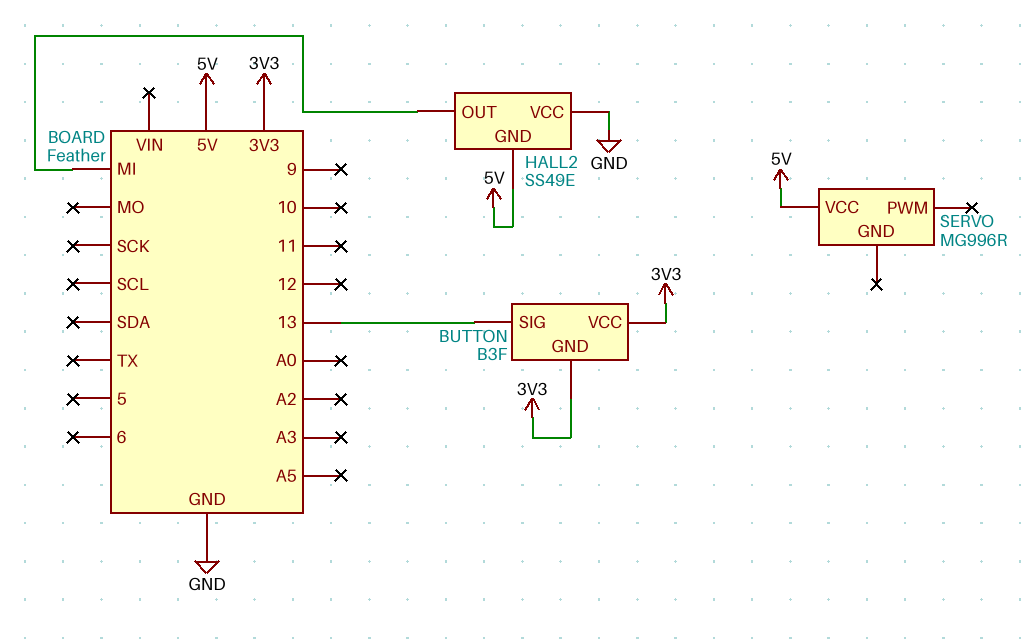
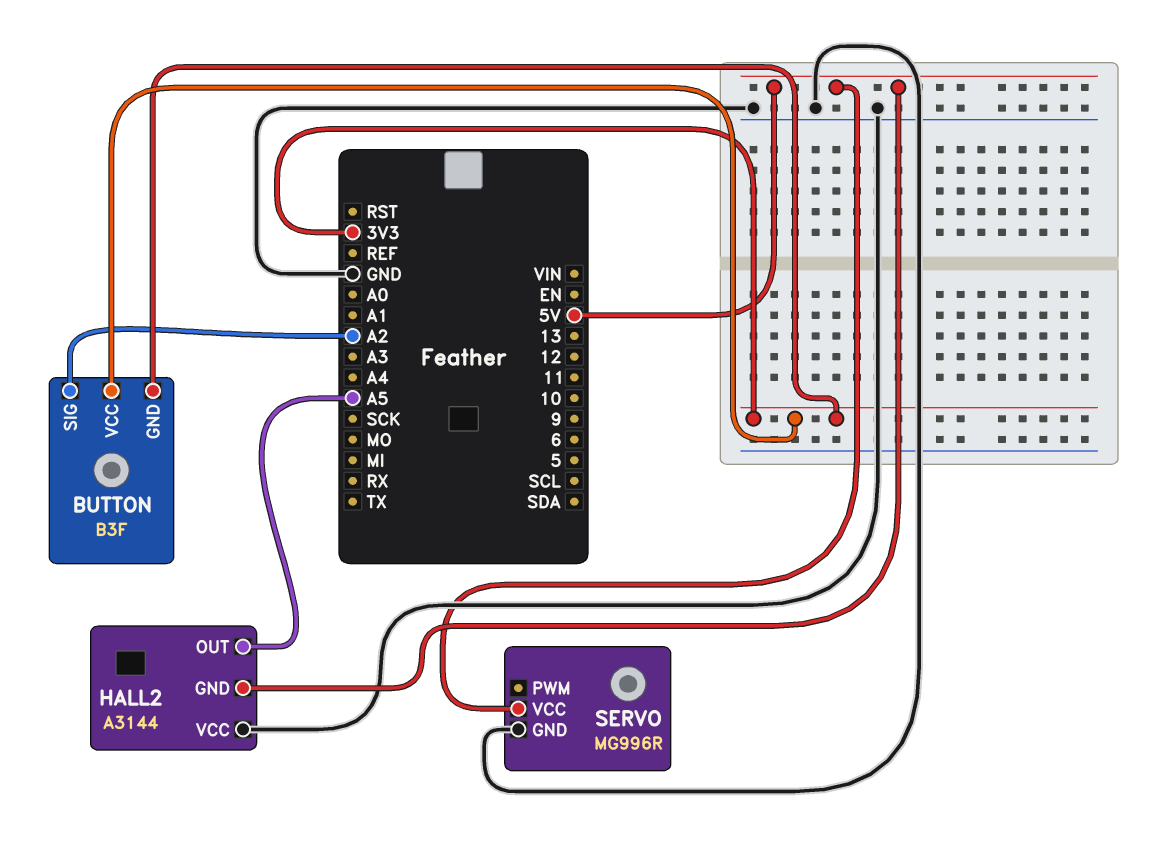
BUTTON pin SIG: 13 -> A2
HALL2: SS49E -> A3144
HALL2 pin OUT: MI -> A5
SERVO pin GND: none -> GND

